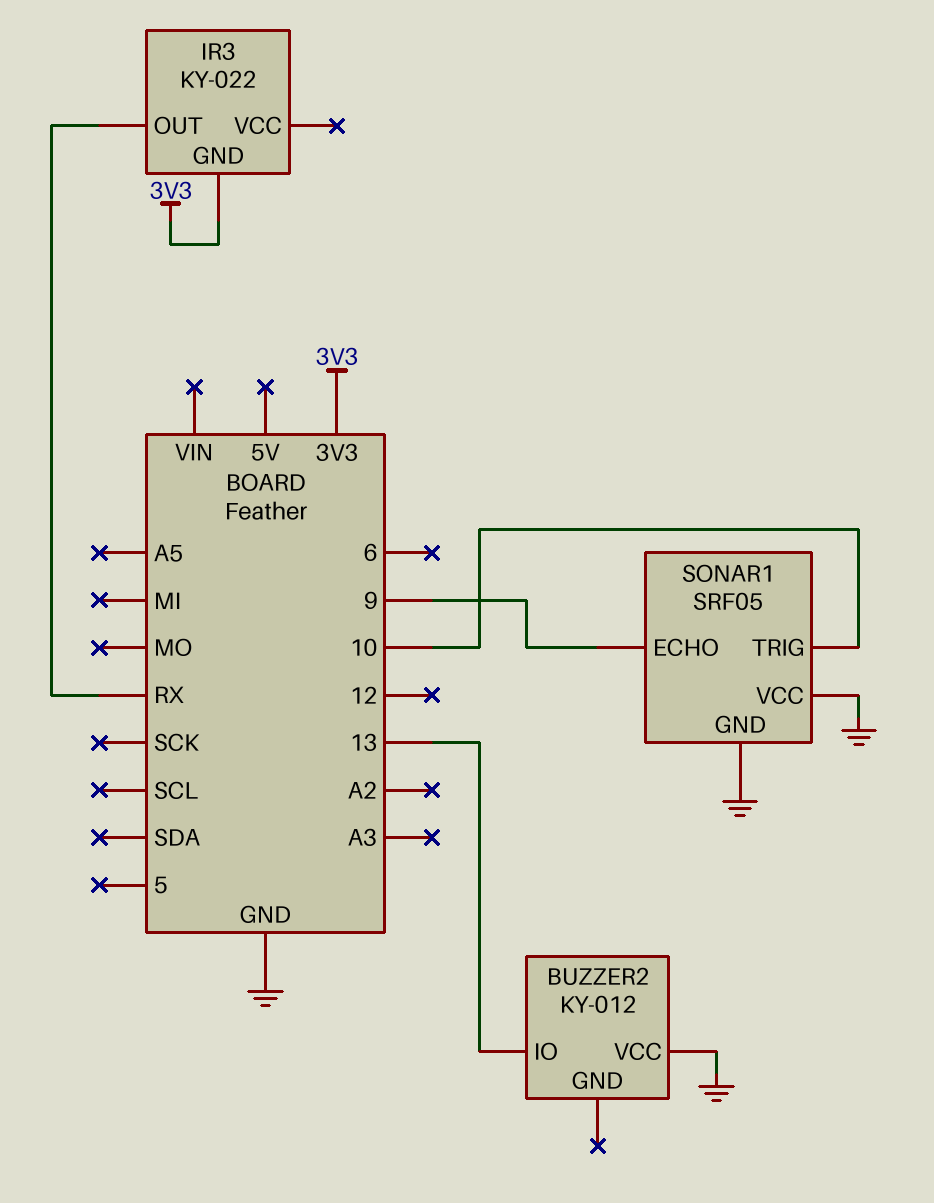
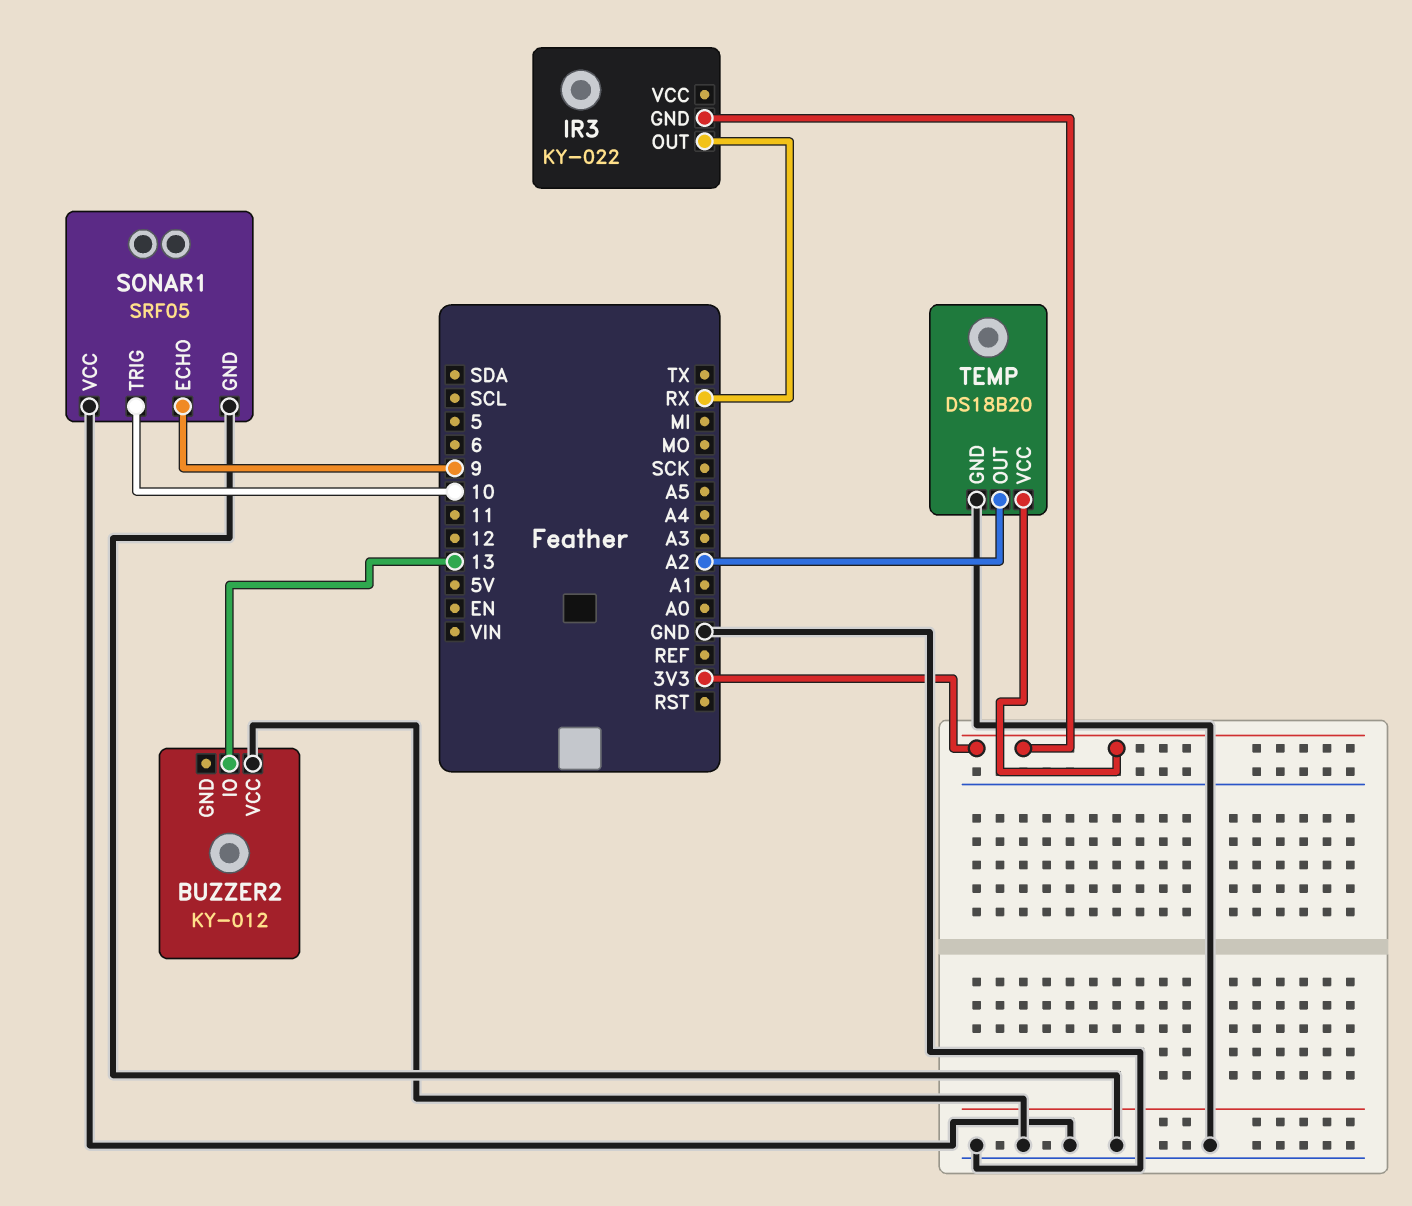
TEMP: none -> DS18B20
TEMP pin GND: none -> GND
TEMP pin OUT: none -> A2
TEMP pin VCC: none -> 3V3

